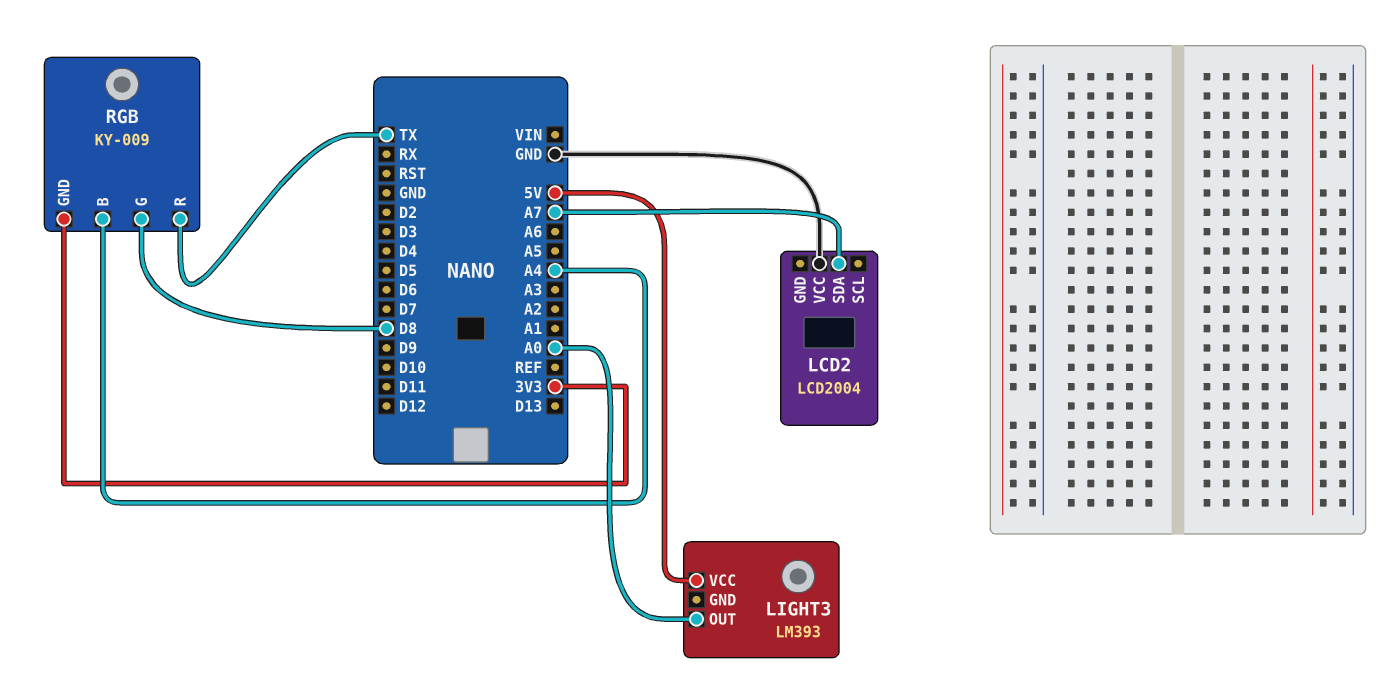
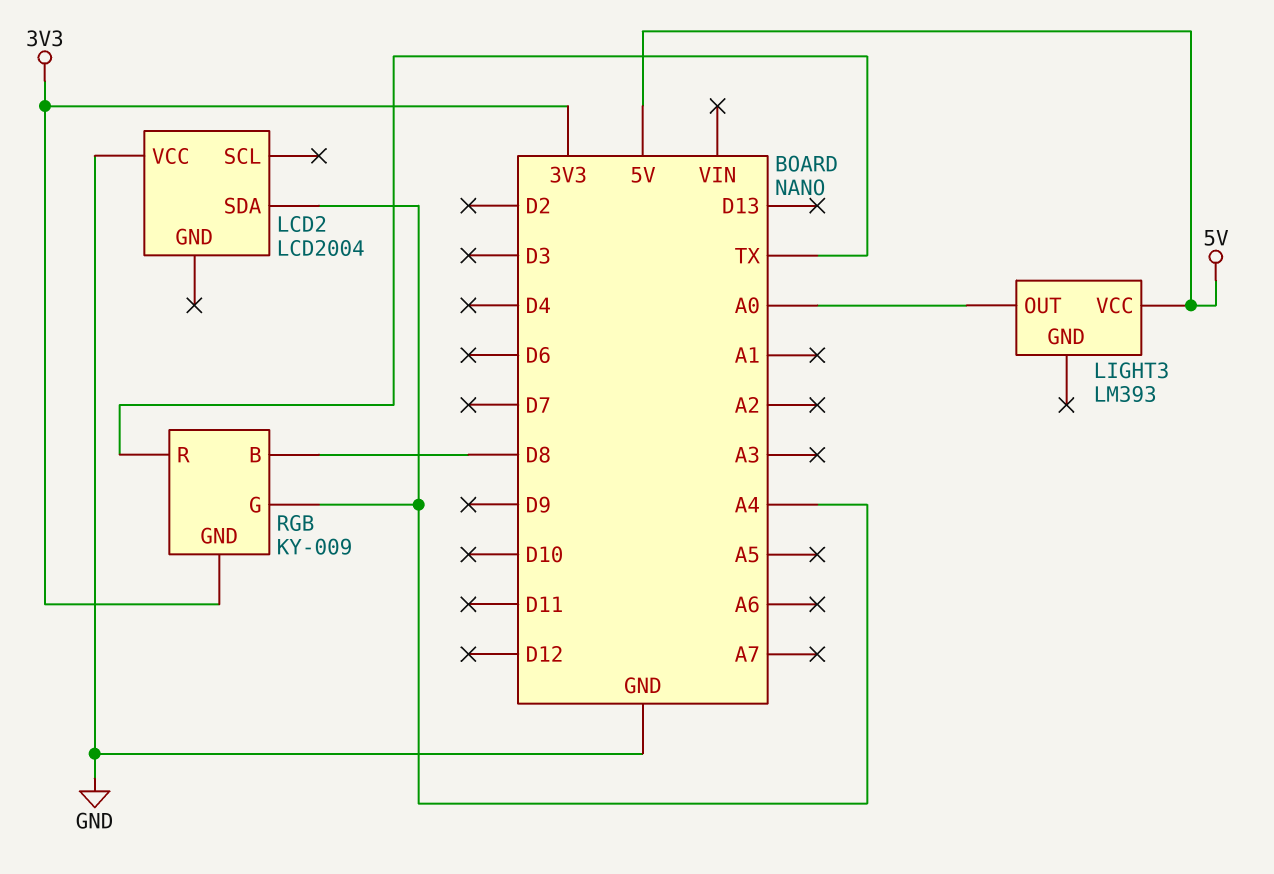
LCD2 pin SDA: A7 -> A4
RGB pin B: A4 -> D8
RGB pin G: D8 -> A4

